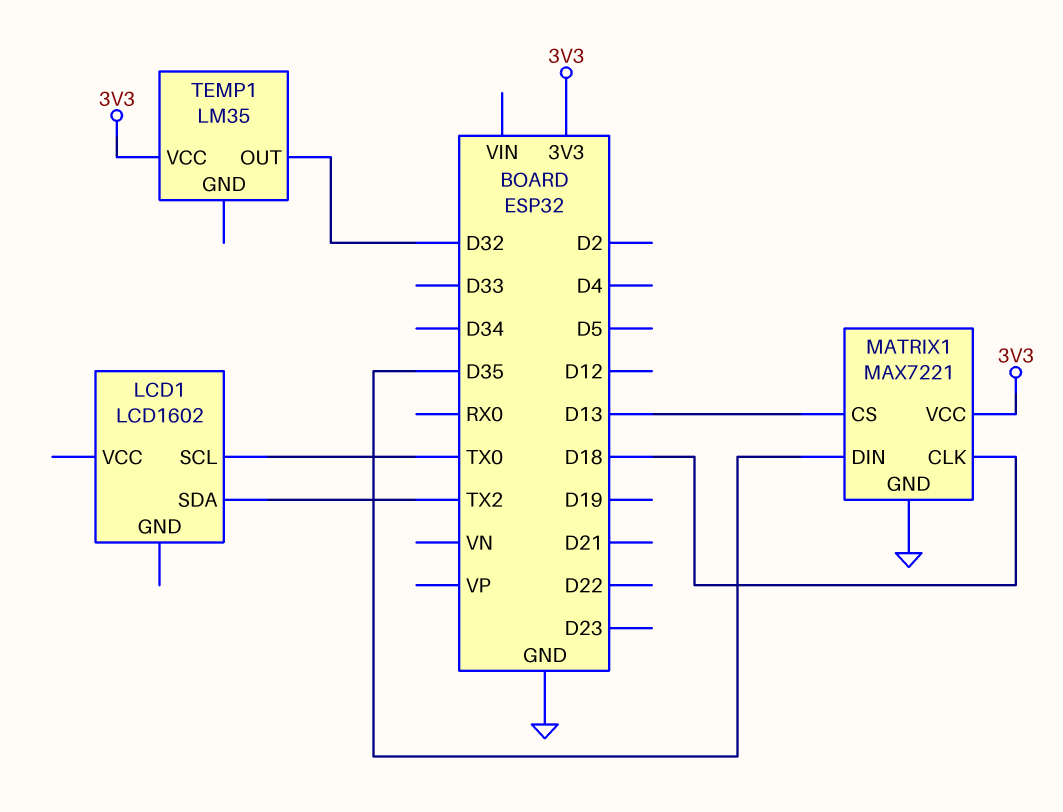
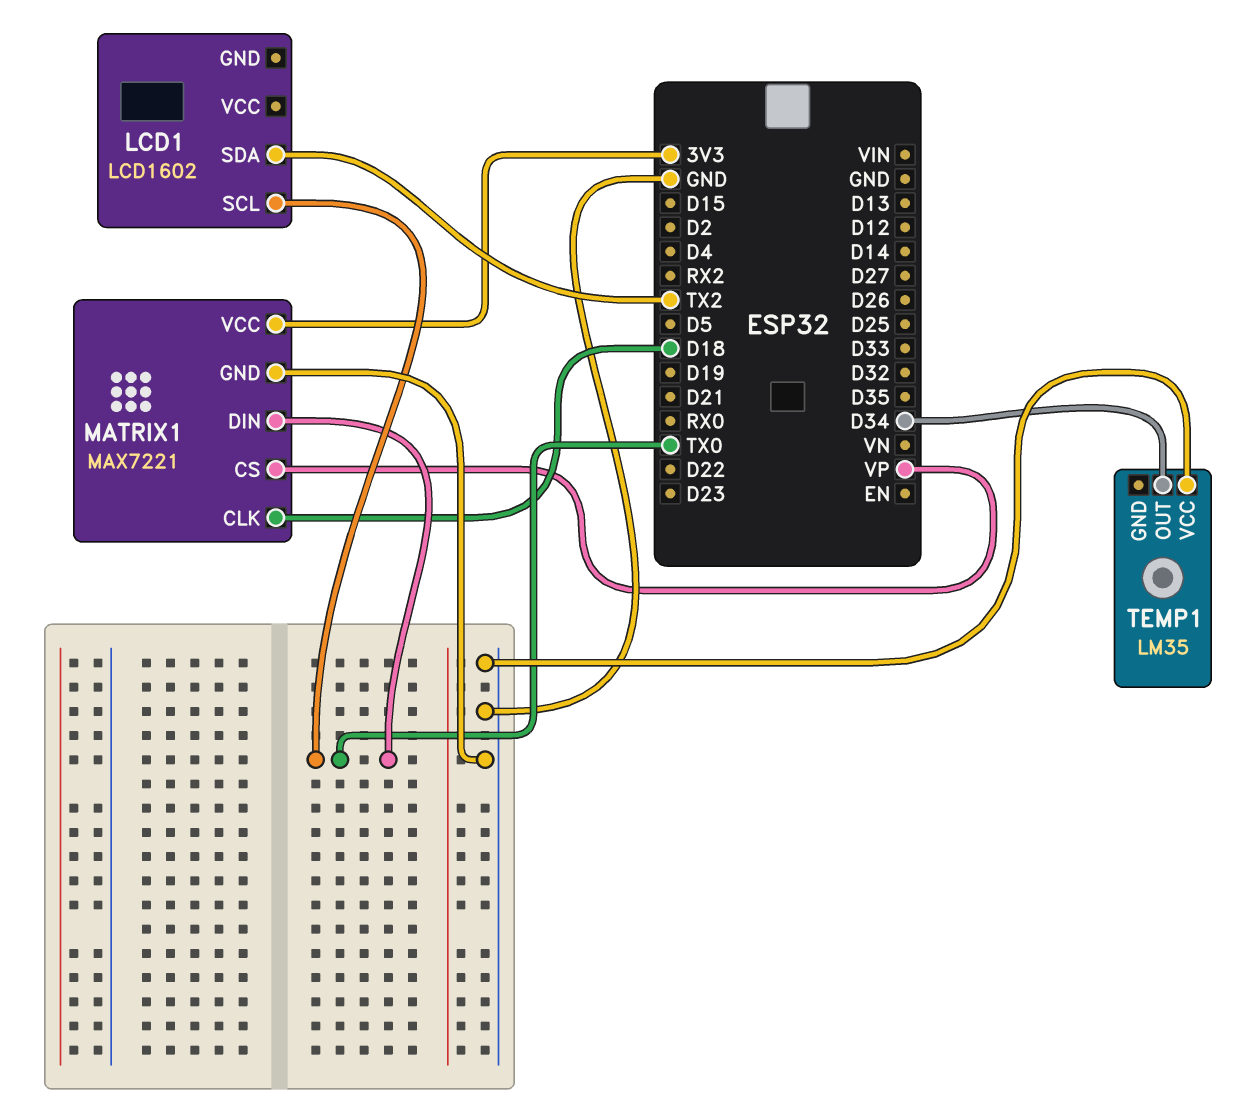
MATRIX1 pin CS: D13 -> VP
MATRIX1 pin DIN: D35 -> TX0
TEMP1 pin OUT: D32 -> D34
TEMP1 pin VCC: 3V3 -> GND

